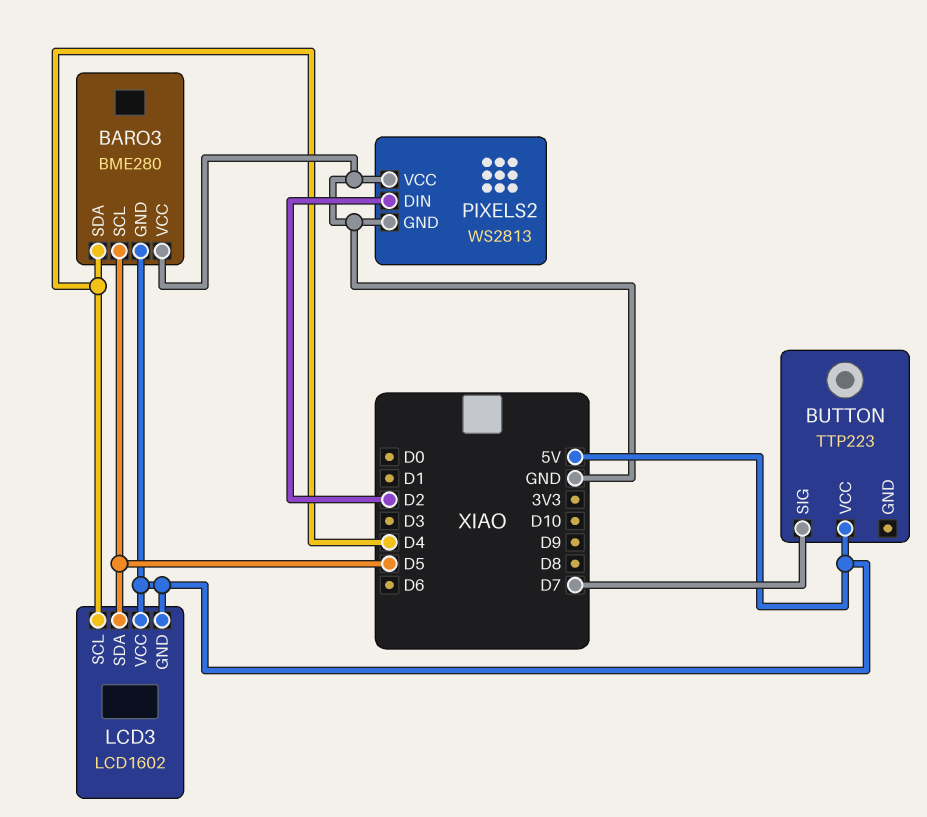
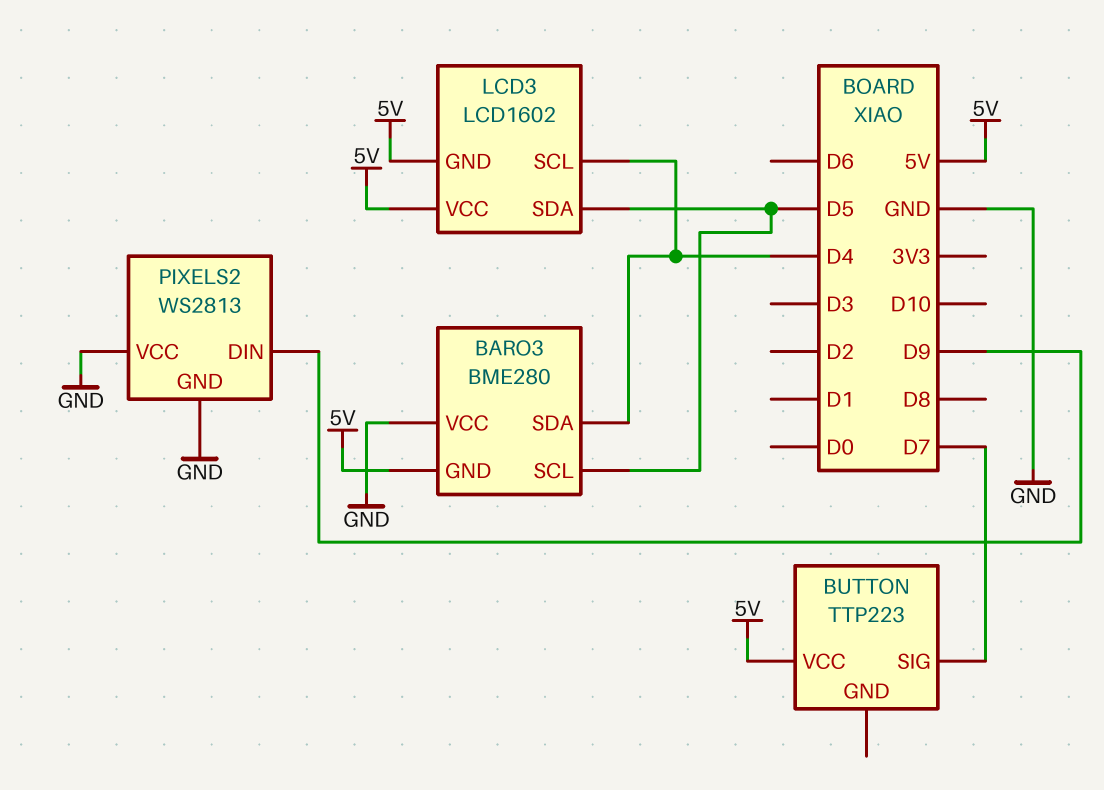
PIXELS2 pin DIN: D2 -> D9

